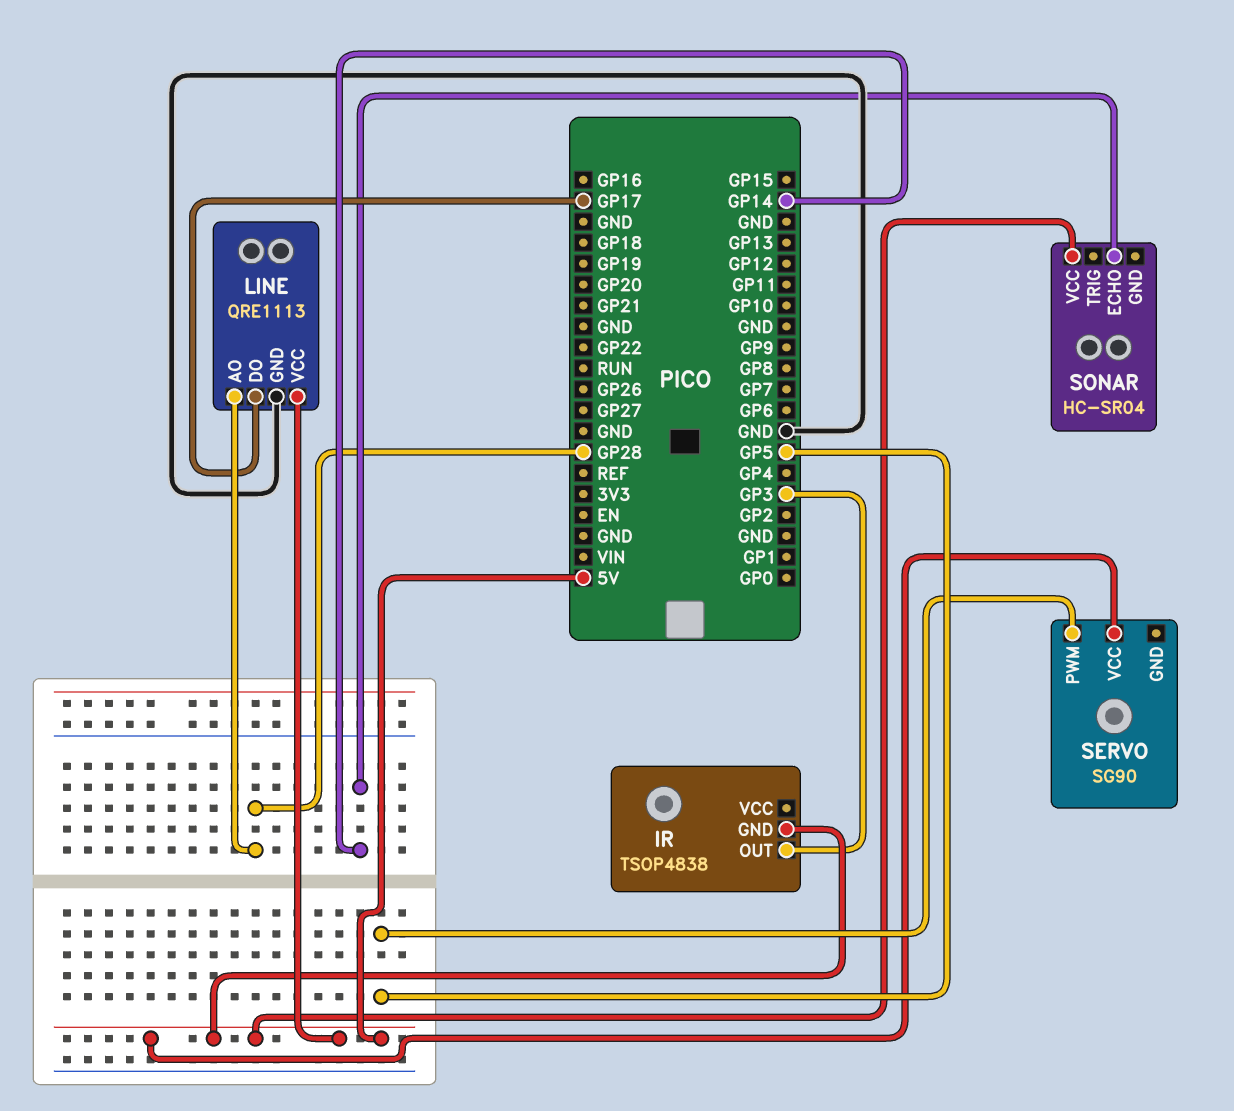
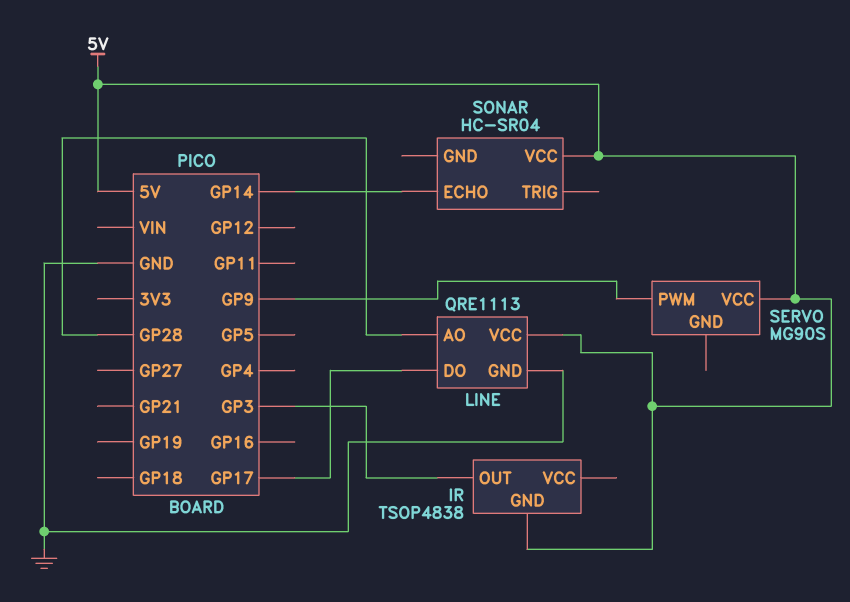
SERVO: SG90 -> MG90S
SERVO pin PWM: GP5 -> GP9

